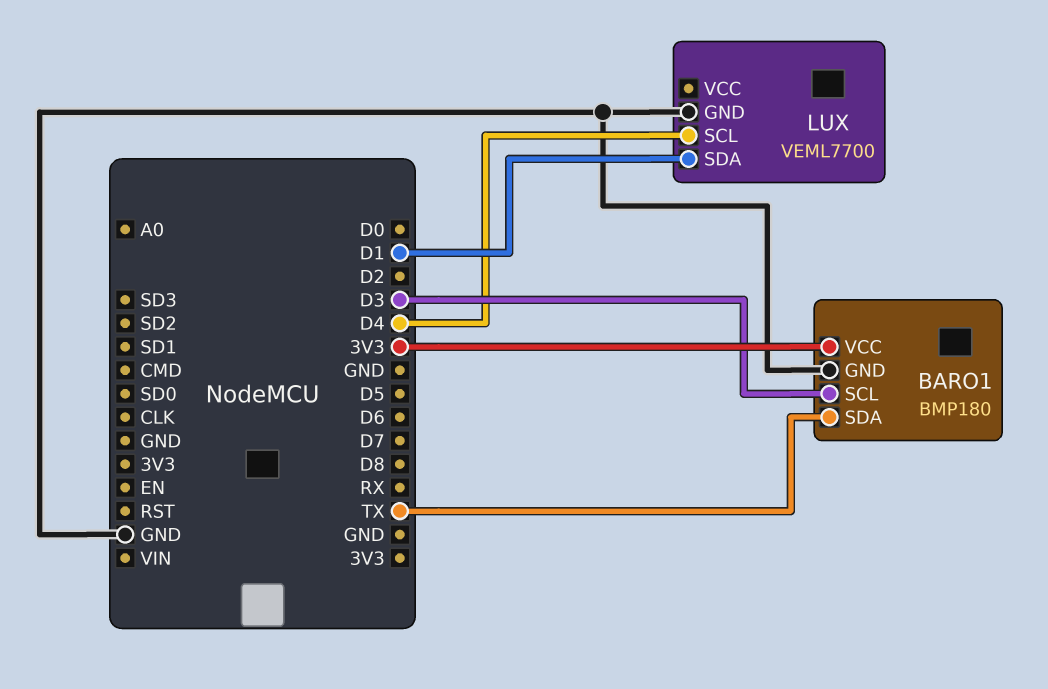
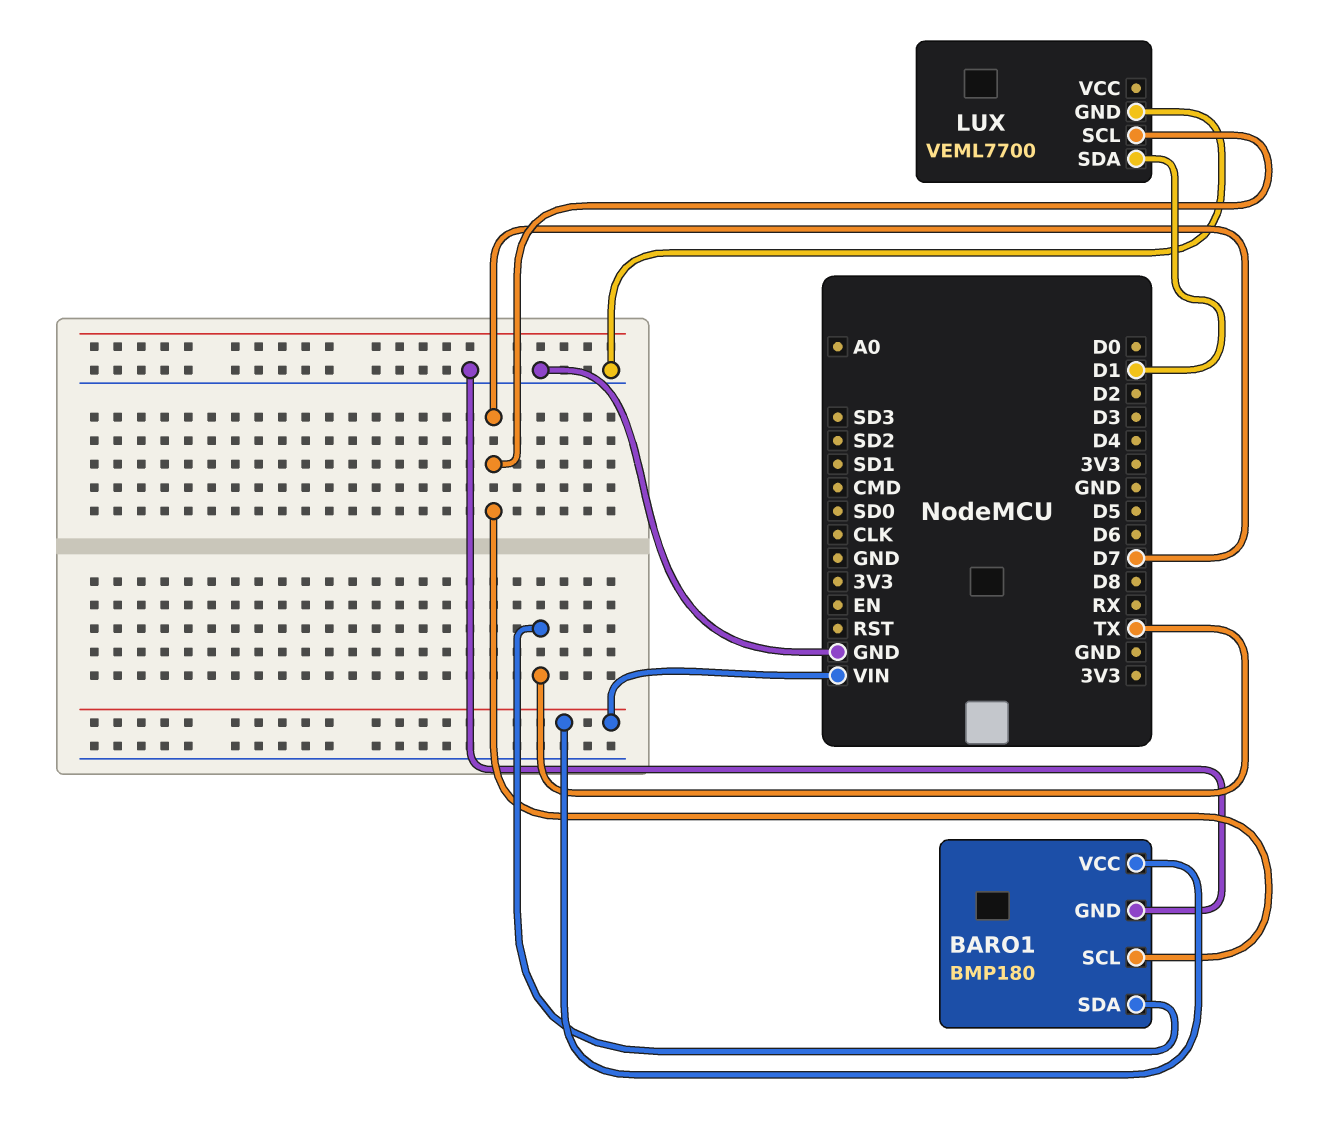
BARO1 pin SCL: D3 -> D7
BARO1 pin VCC: 3V3 -> VIN
LUX pin SCL: D4 -> D7

